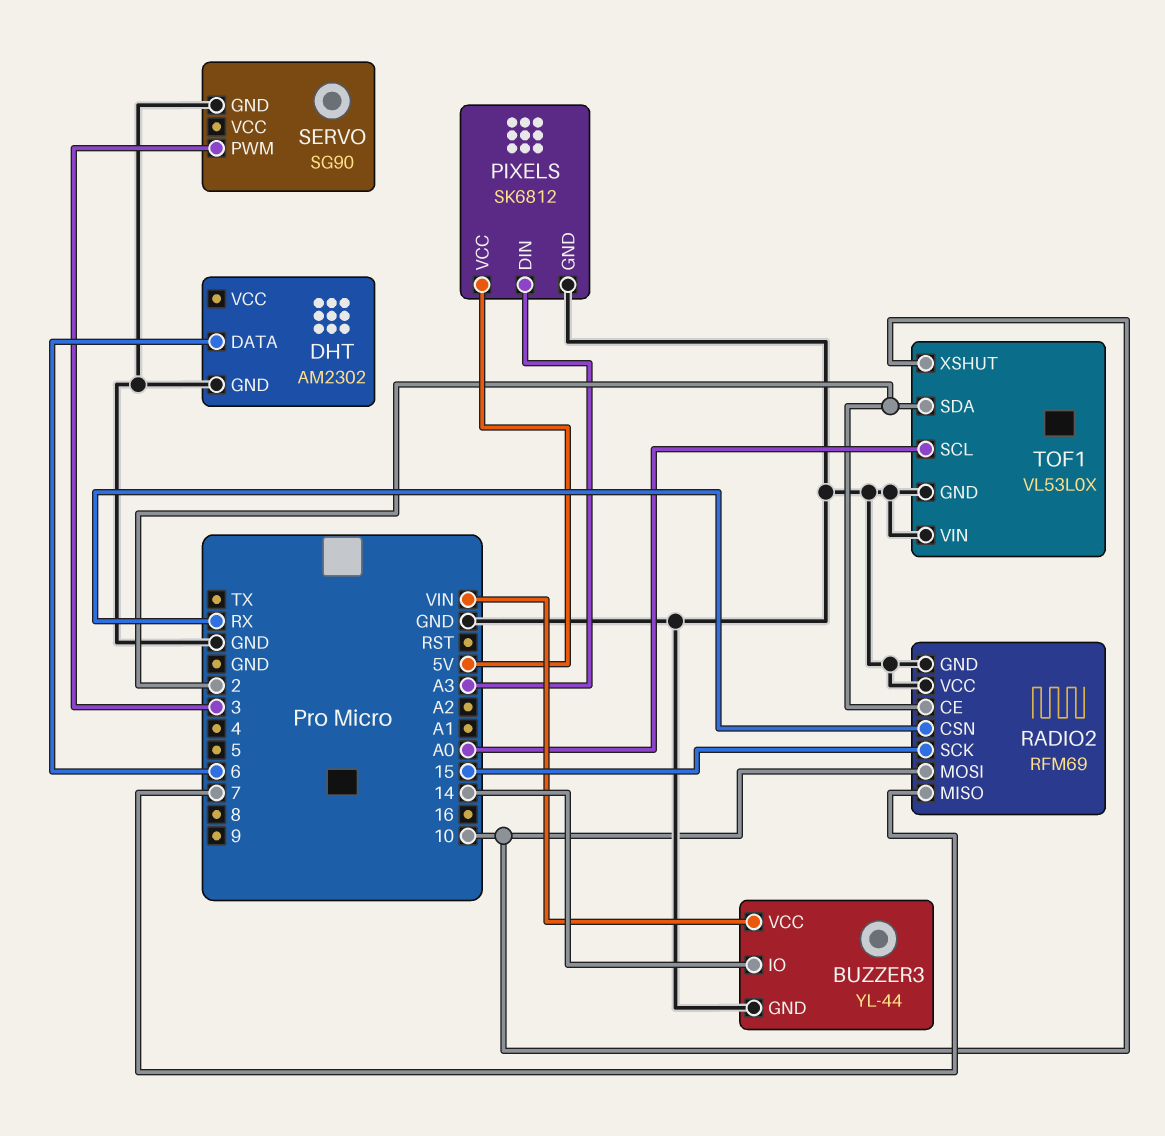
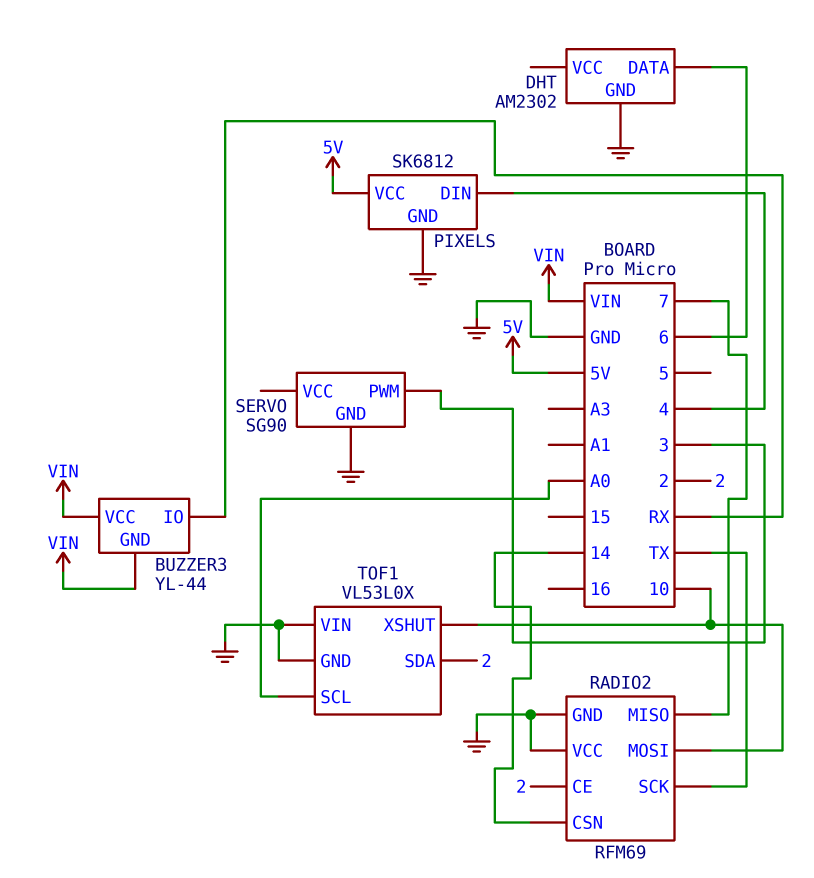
BUZZER3 pin GND: GND -> VIN
BUZZER3 pin IO: 14 -> RX
PIXELS pin DIN: A3 -> 4
RADIO2 pin CSN: RX -> 14
RADIO2 pin SCK: 15 -> TX

